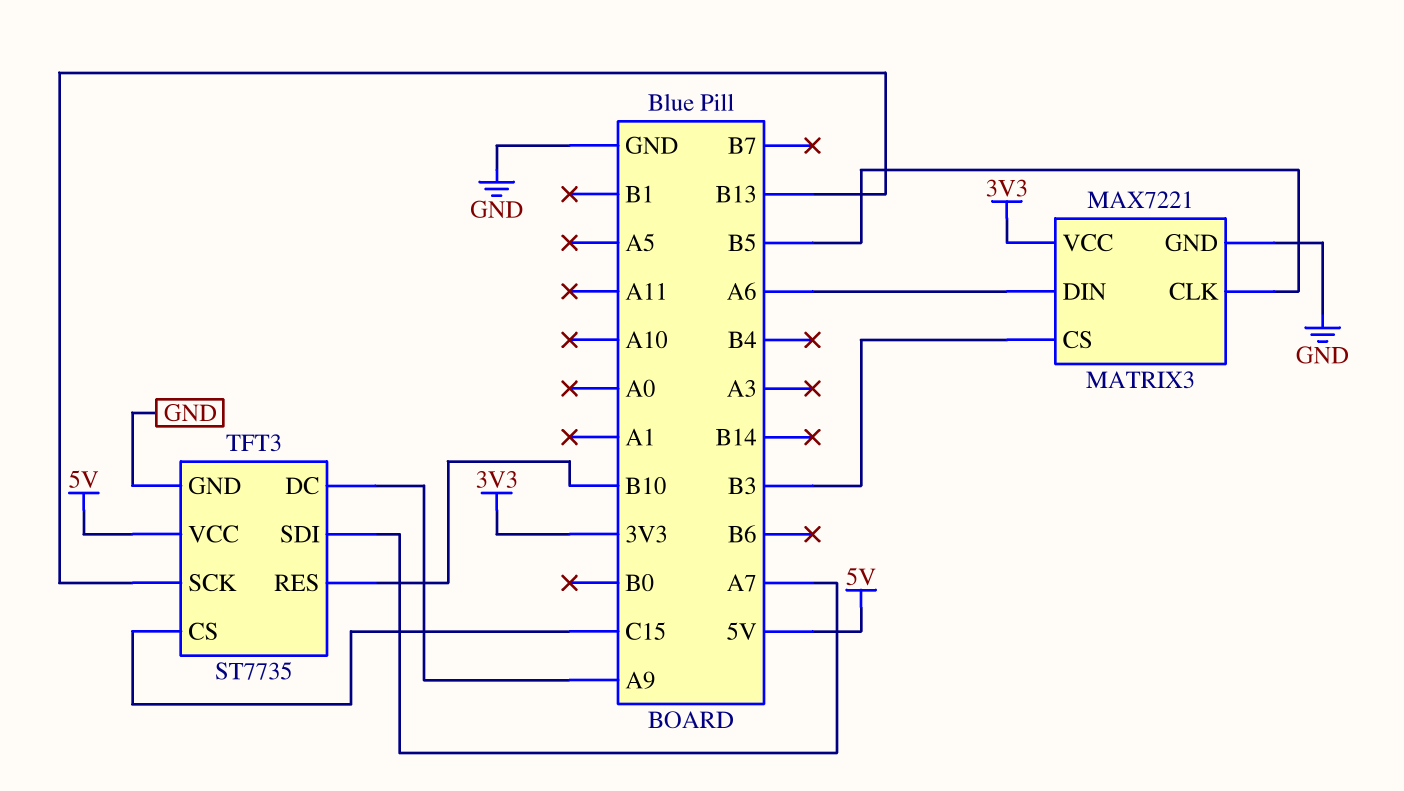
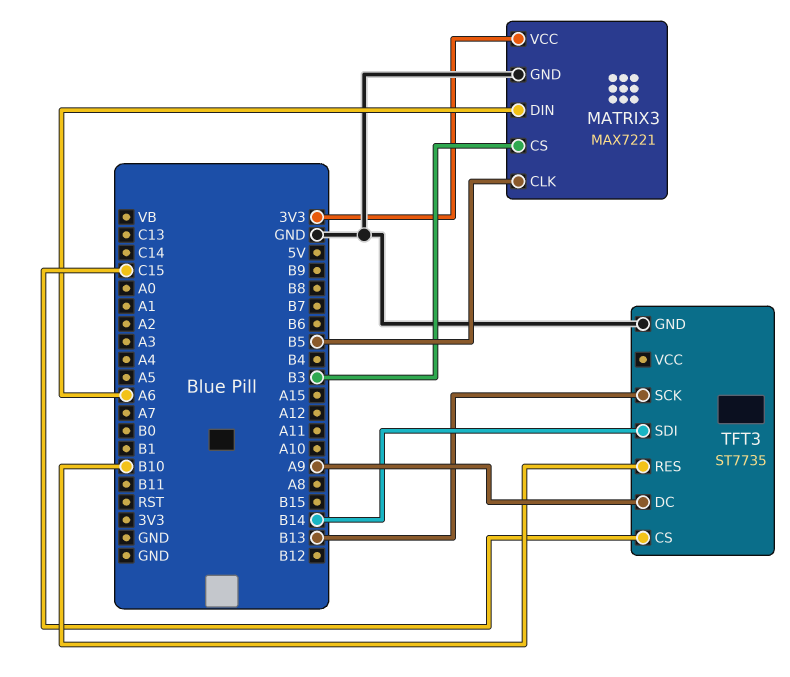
TFT3 pin SDI: A7 -> B14
TFT3 pin VCC: 5V -> none

